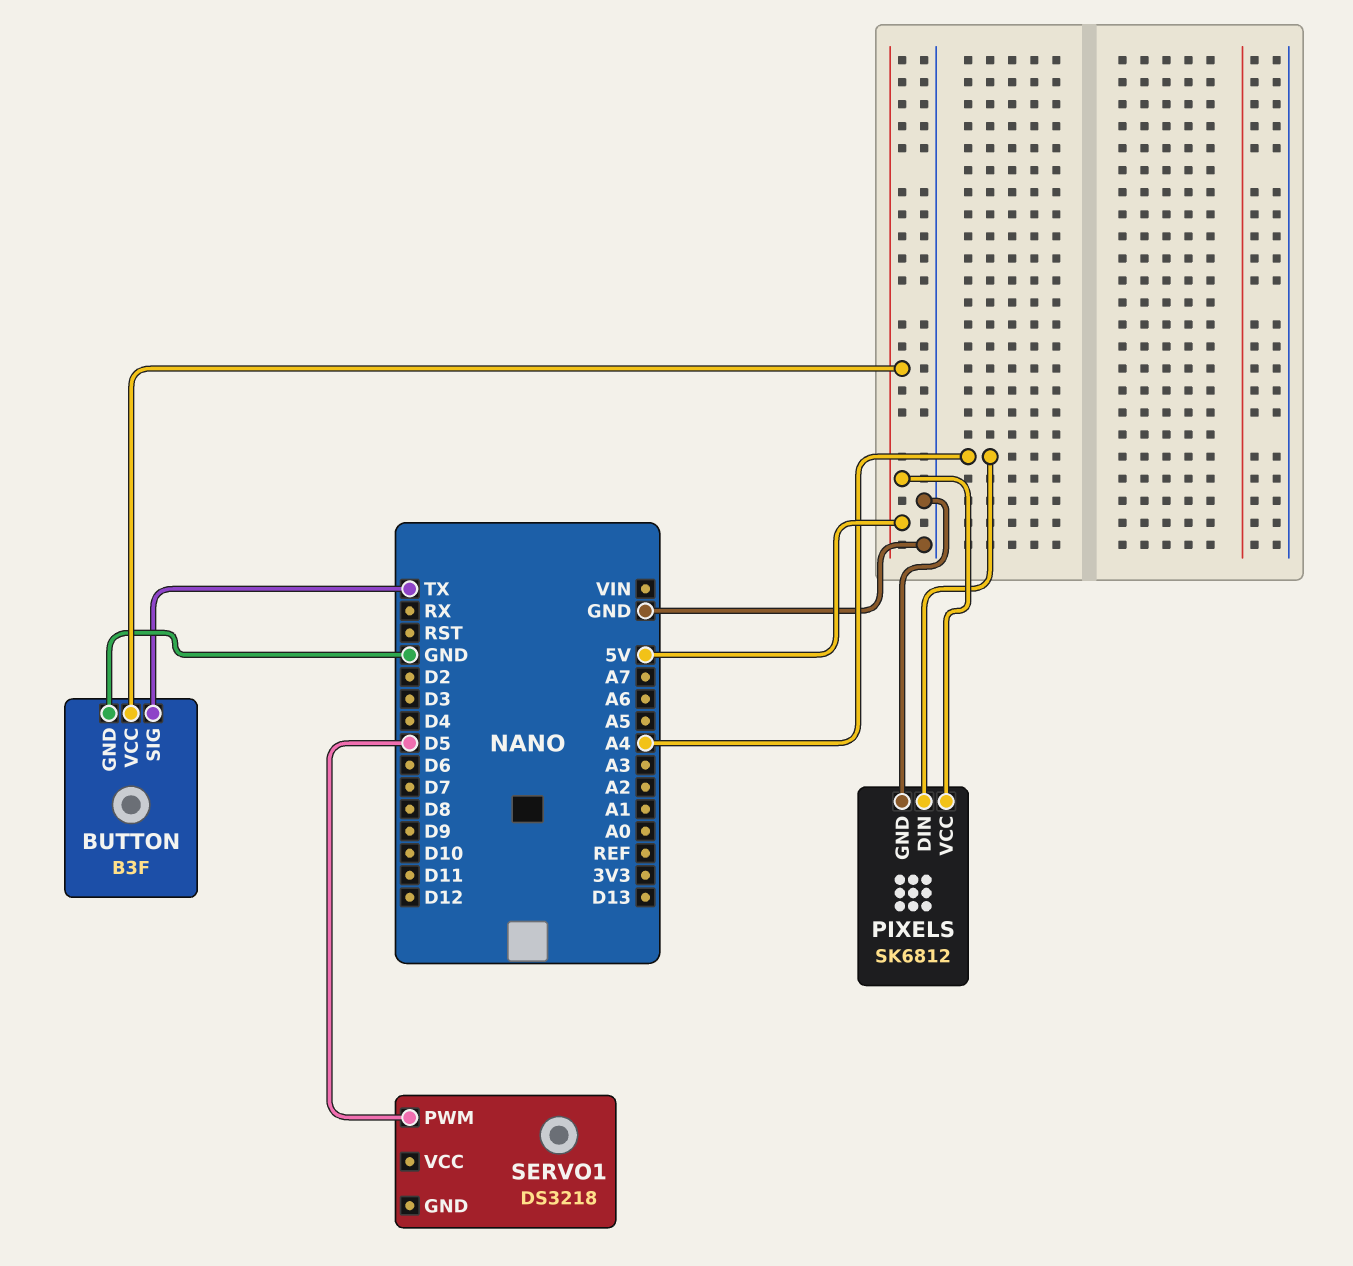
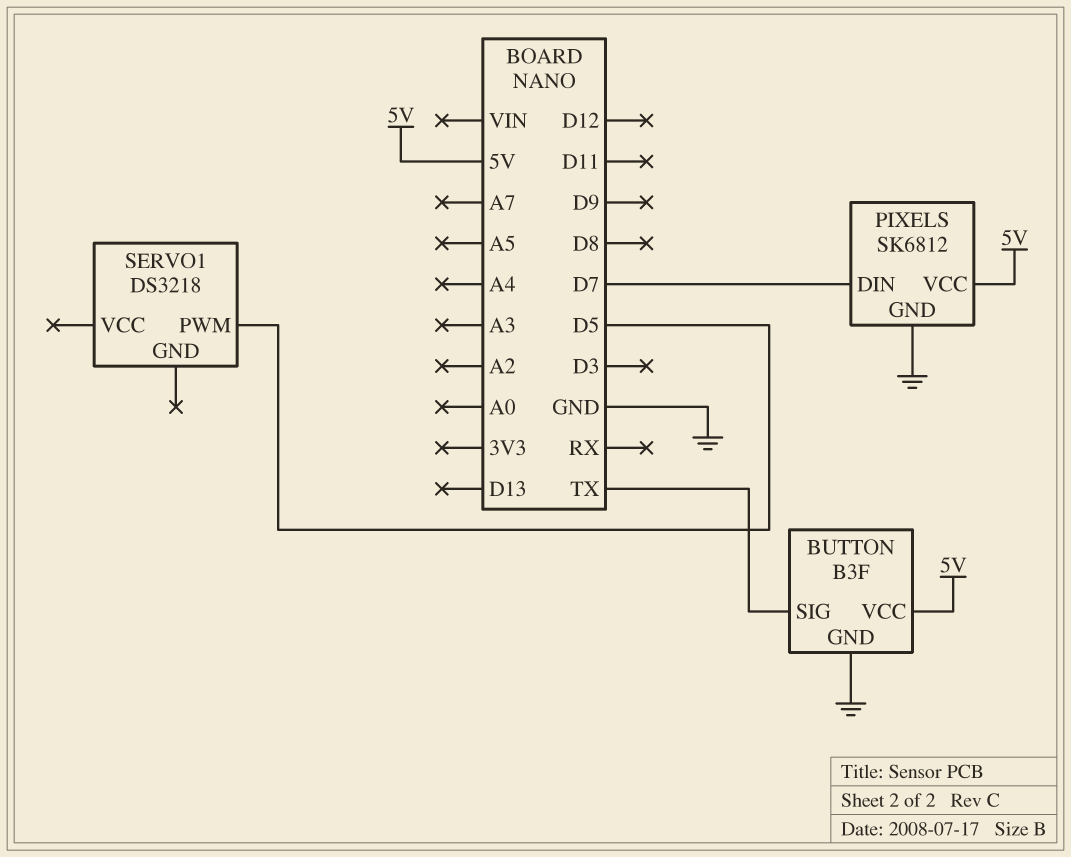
PIXELS pin DIN: A4 -> D7

